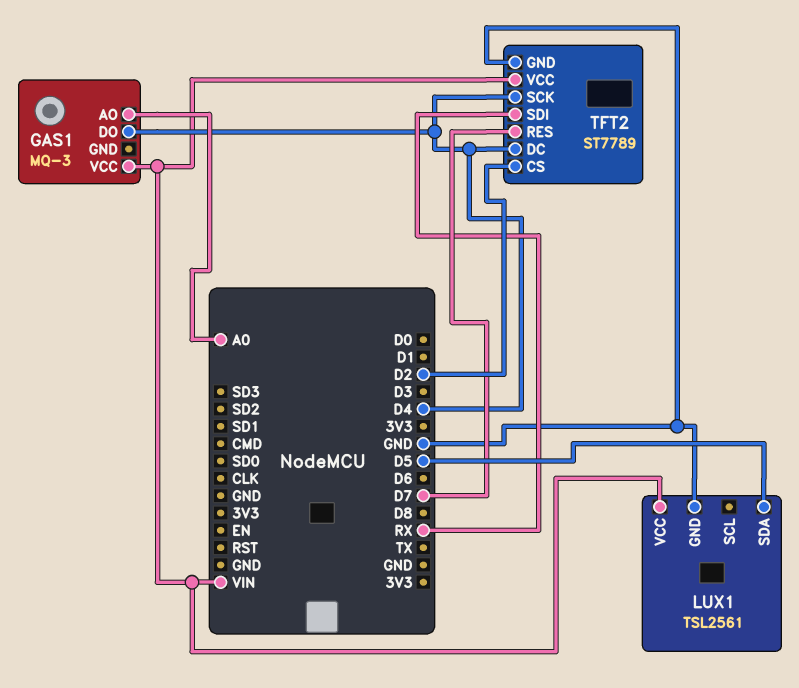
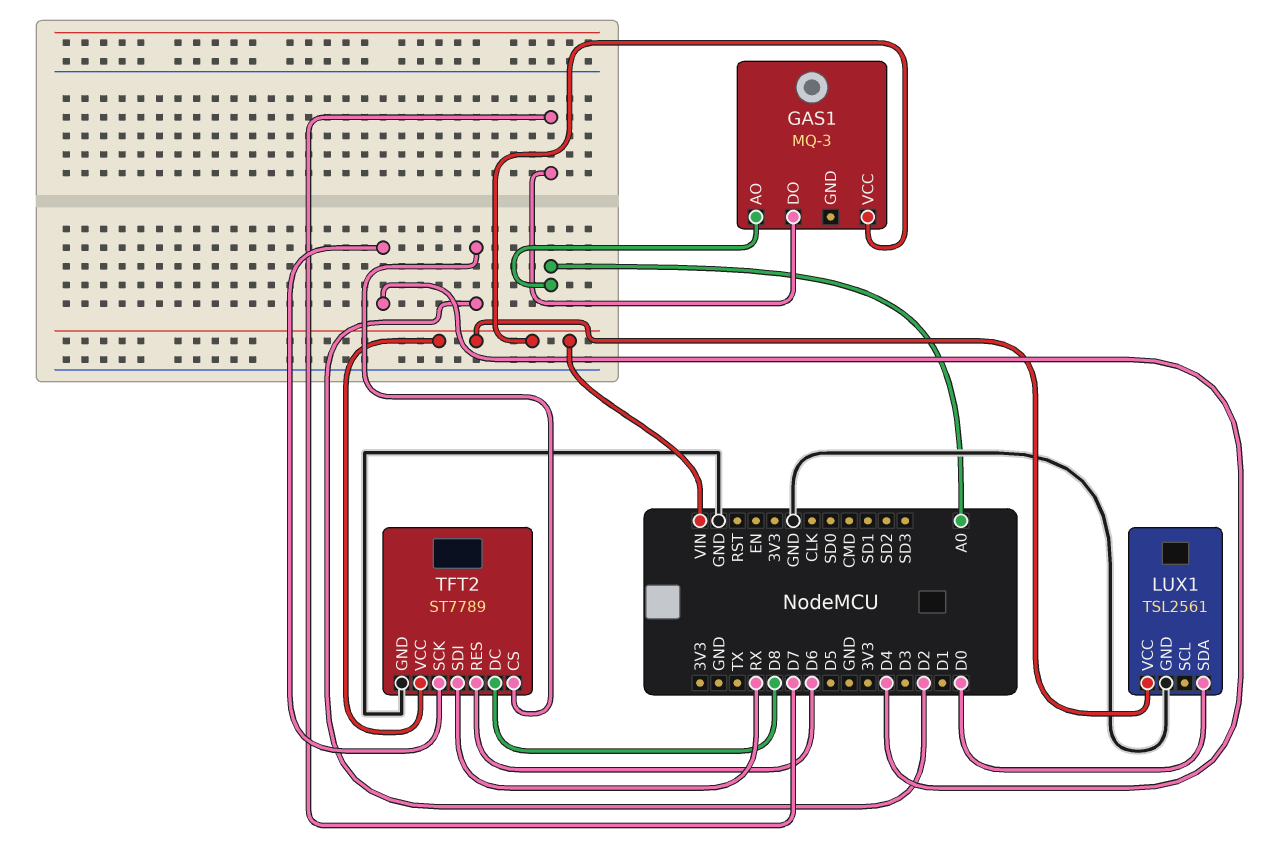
GAS1 pin DO: D4 -> D7
LUX1 pin SDA: D5 -> D0
TFT2 pin DC: D4 -> D8
TFT2 pin RES: D7 -> D6

